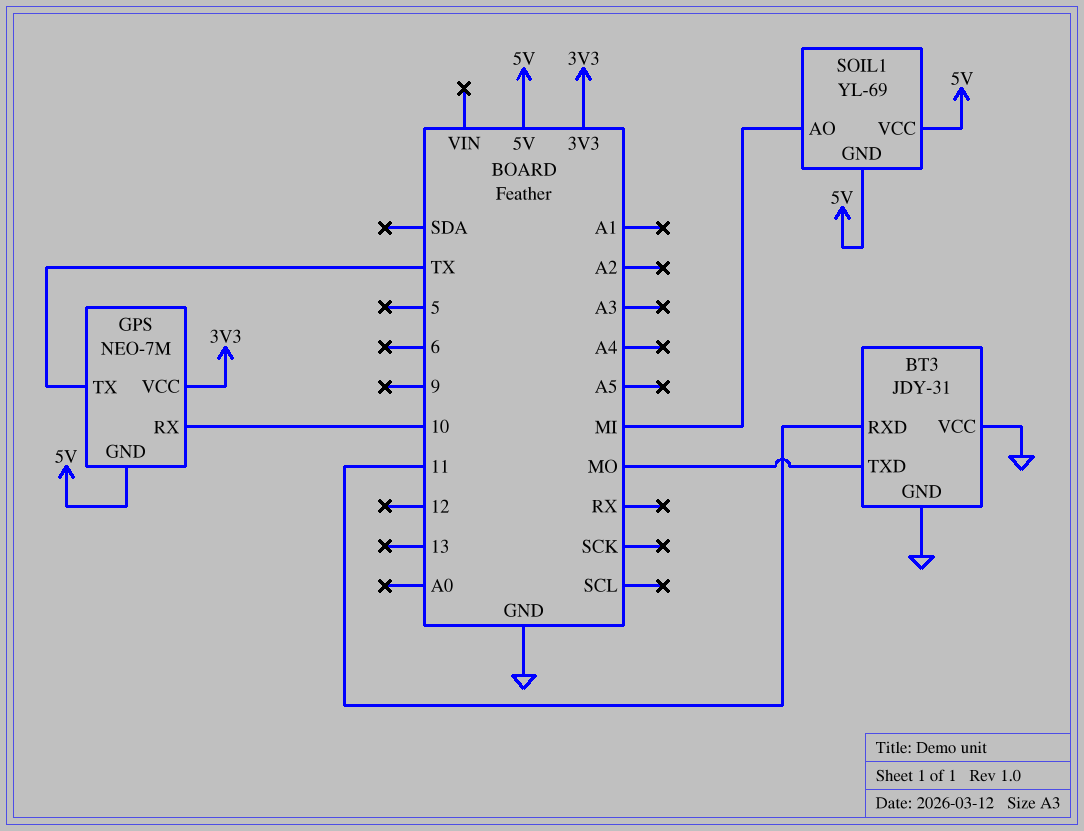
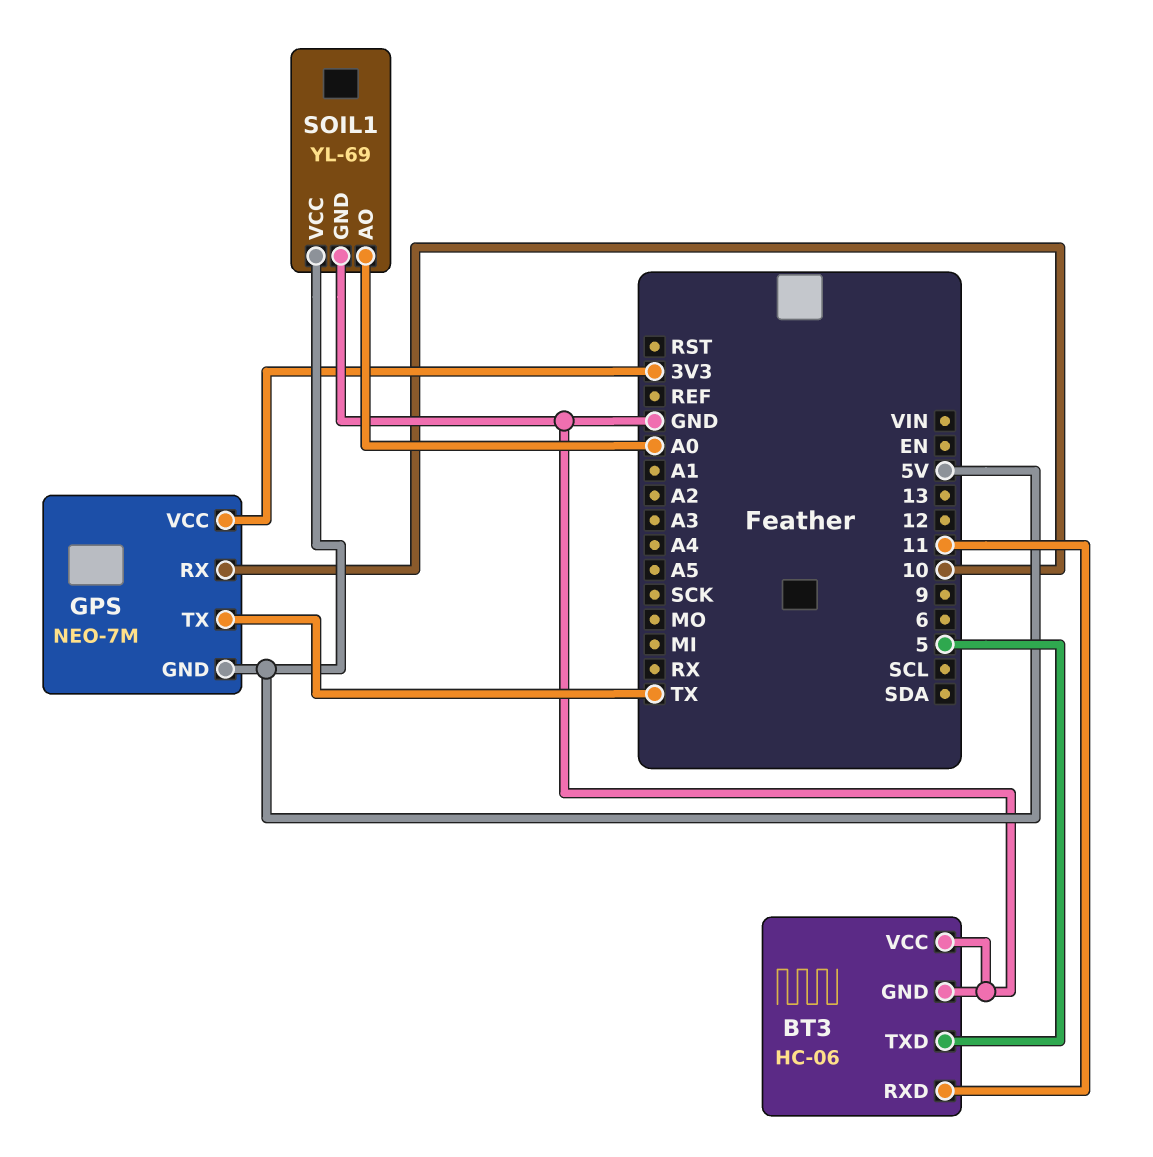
BT3: JDY-31 -> HC-06
BT3 pin TXD: MO -> 5
SOIL1 pin AO: MI -> A0
SOIL1 pin GND: 5V -> GND

